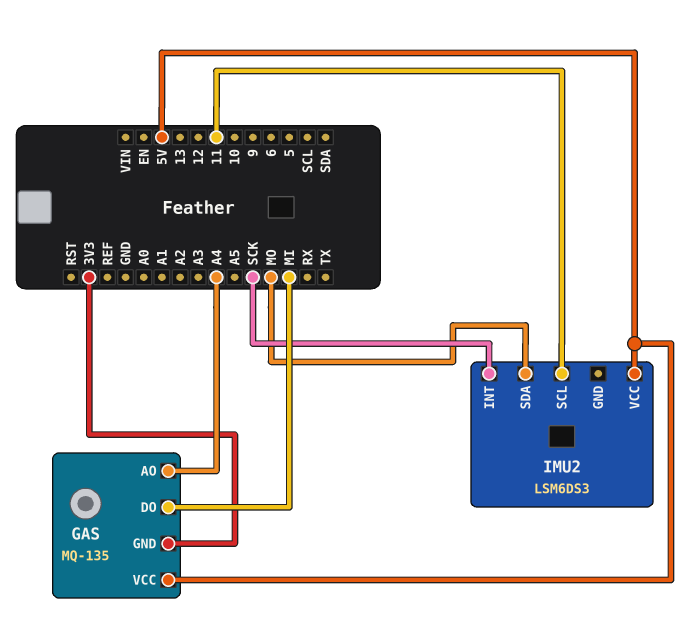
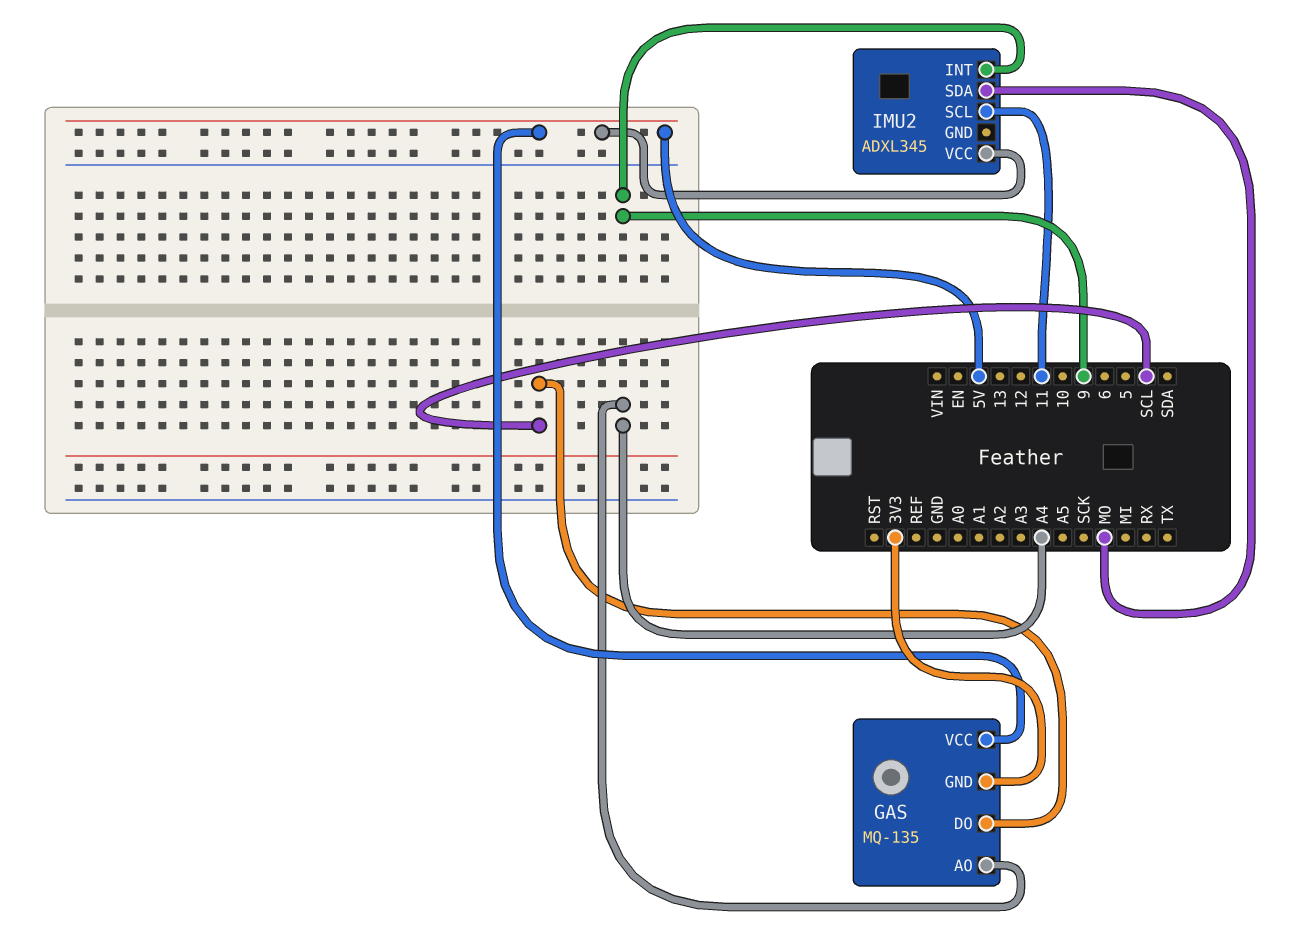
GAS pin DO: MI -> SCL
IMU2: LSM6DS3 -> ADXL345
IMU2 pin INT: SCK -> 9

